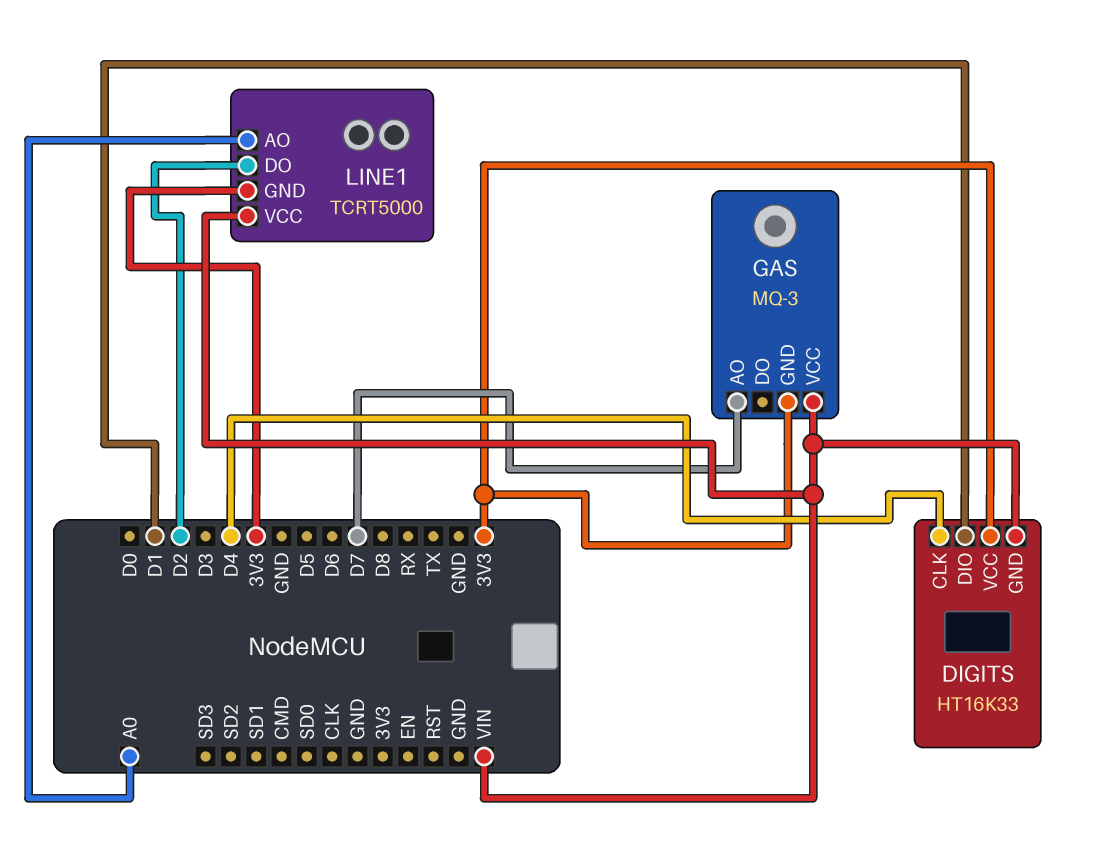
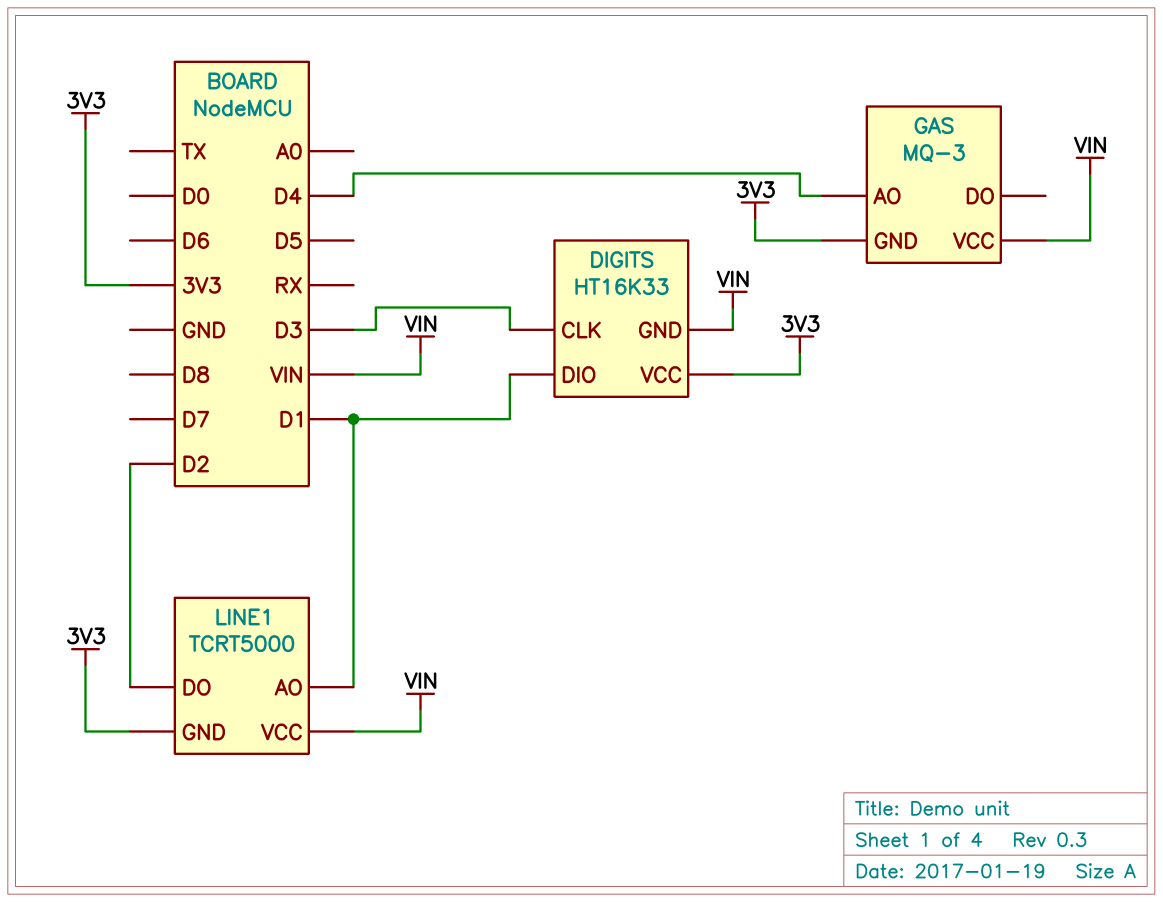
DIGITS pin CLK: D4 -> D3
GAS pin AO: D7 -> D4
LINE1 pin AO: A0 -> D1

